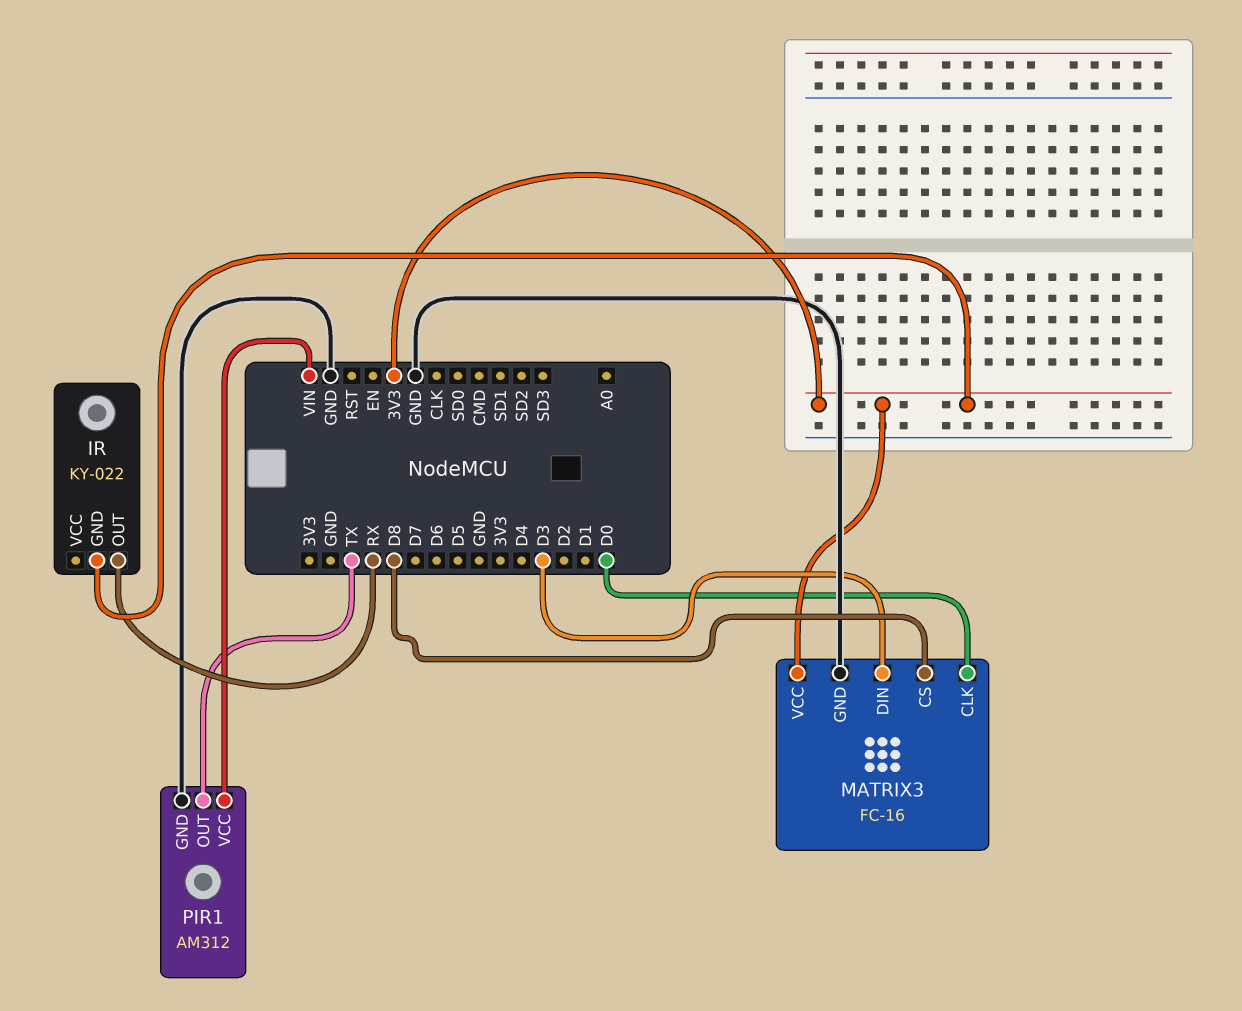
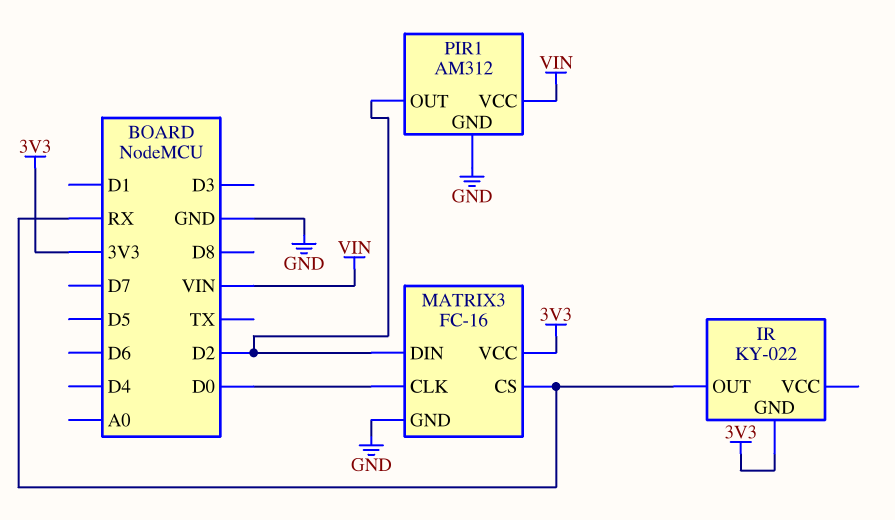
MATRIX3 pin CS: D8 -> RX
MATRIX3 pin DIN: D3 -> D2
PIR1 pin OUT: TX -> D2

